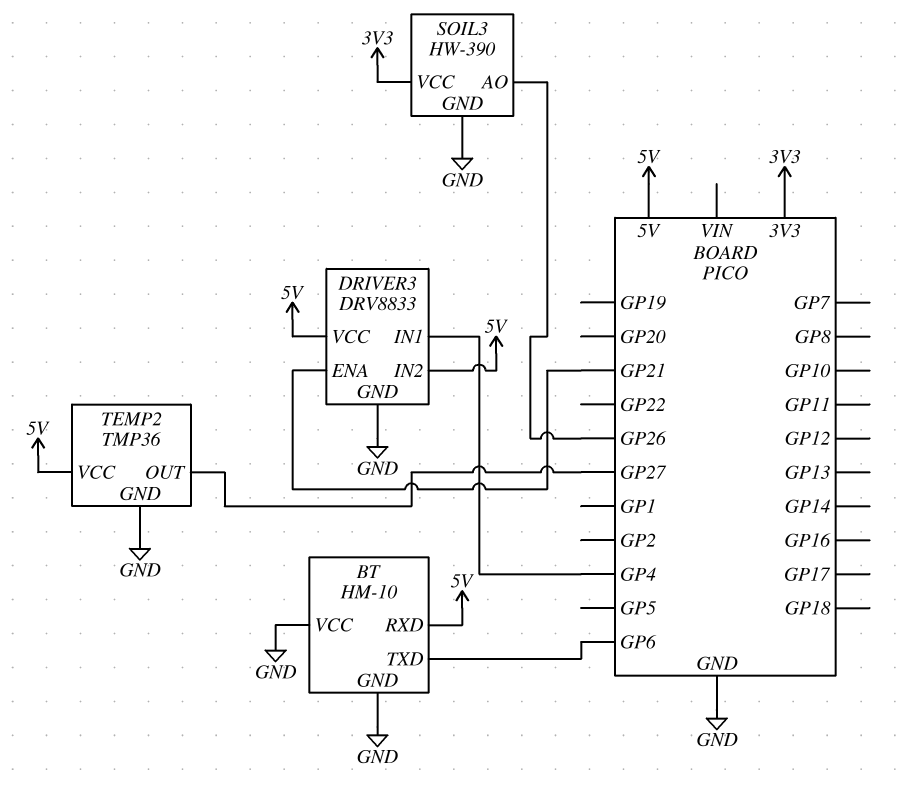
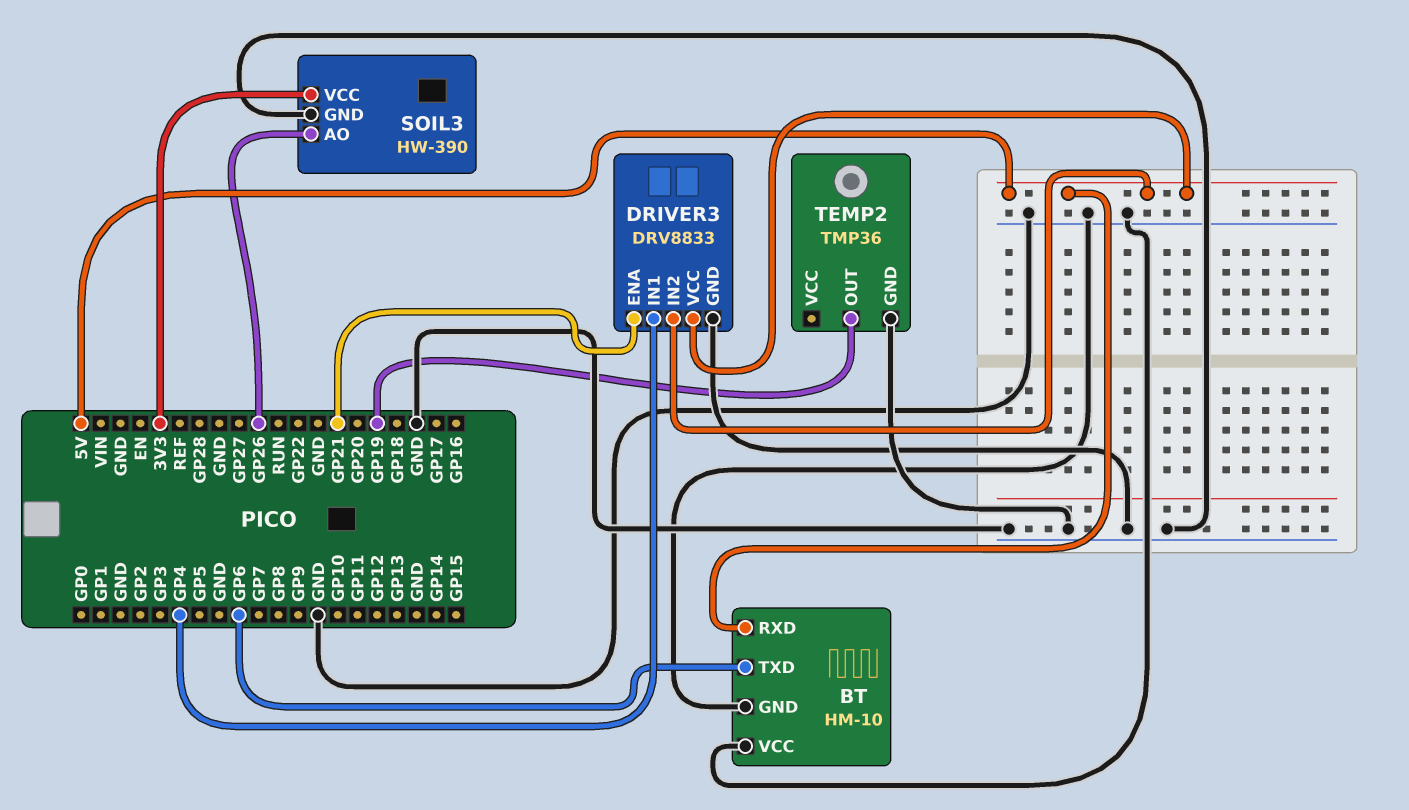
TEMP2 pin OUT: GP27 -> GP19
TEMP2 pin VCC: 5V -> none

